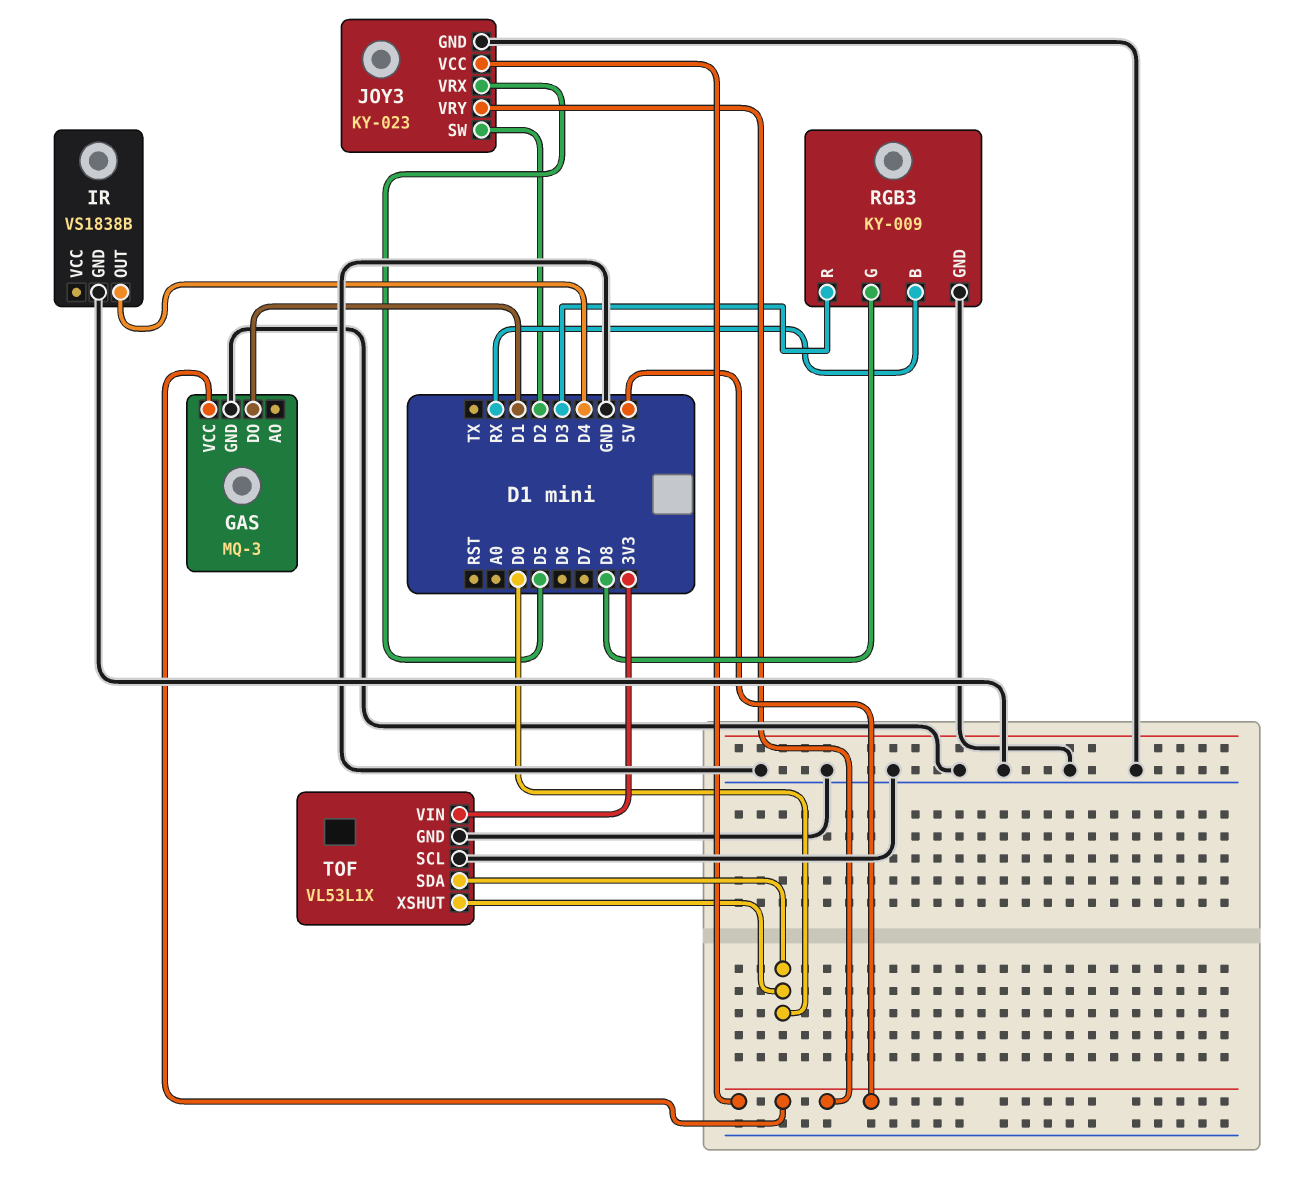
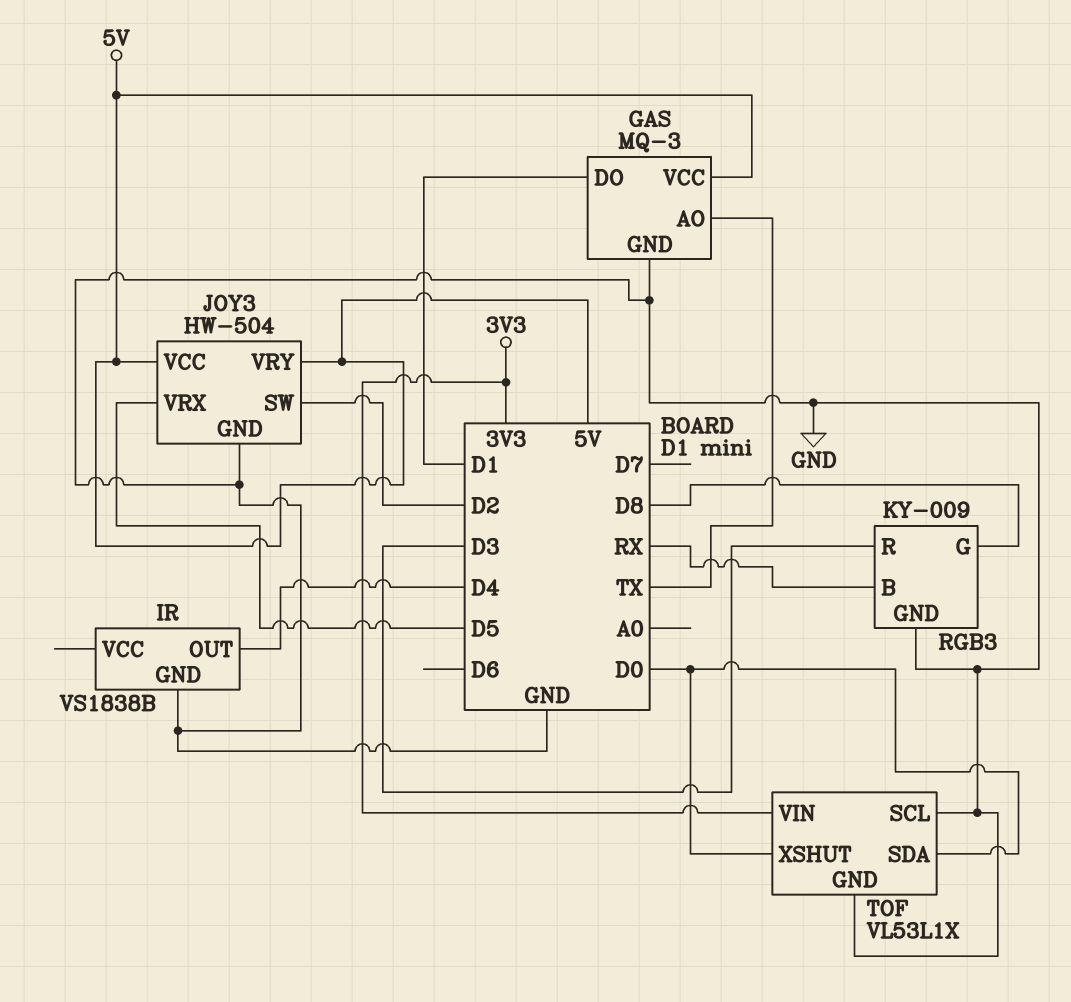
GAS pin AO: none -> TX
JOY3: KY-023 -> HW-504

